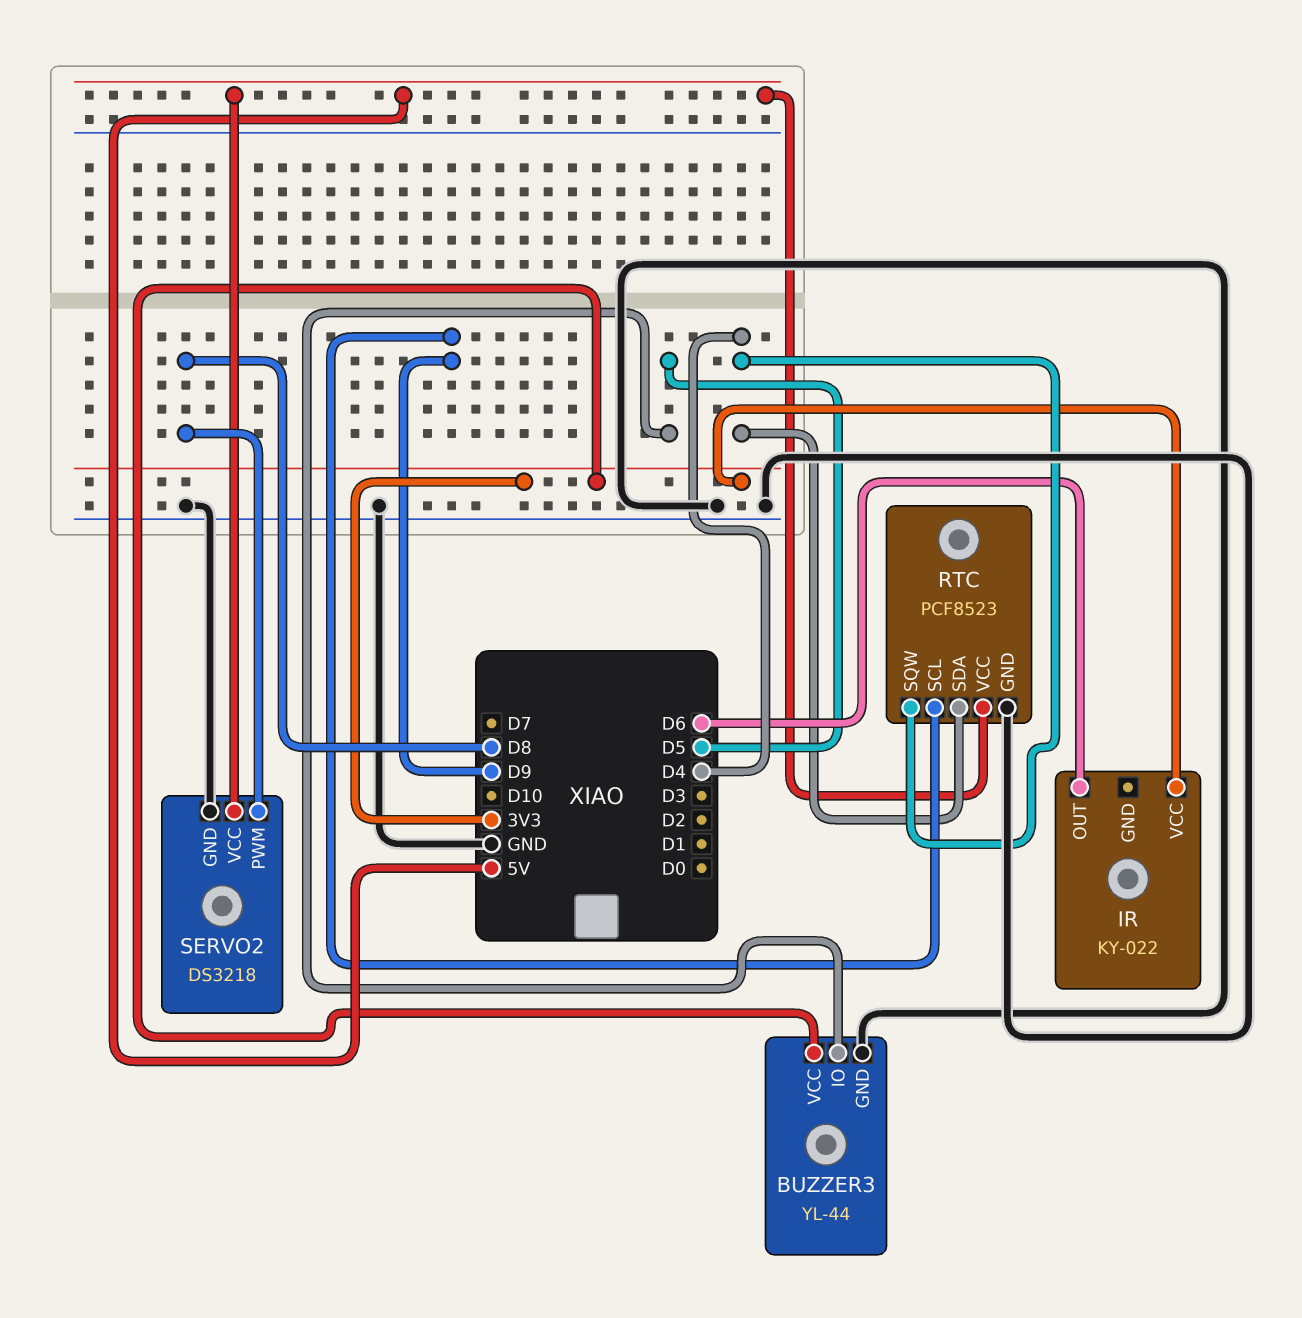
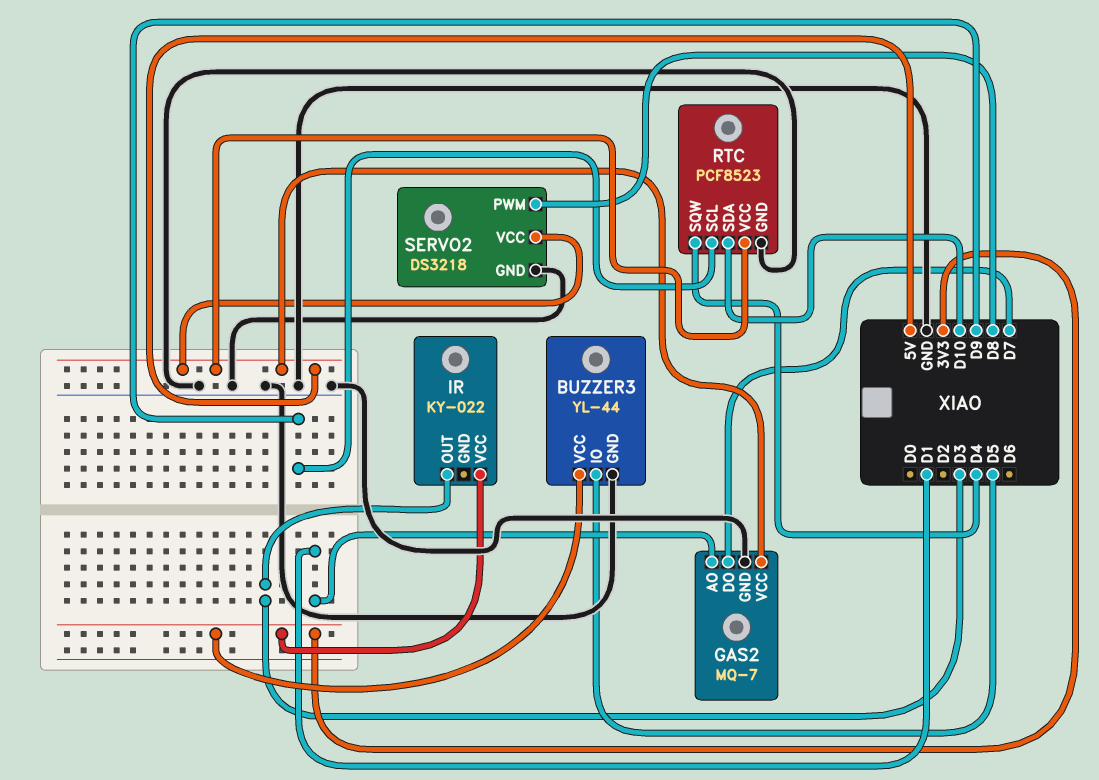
GAS2: none -> MQ-7
GAS2 pin AO: none -> D1
GAS2 pin DO: none -> D7
GAS2 pin GND: none -> GND
GAS2 pin VCC: none -> 5V
IR pin OUT: D6 -> D3
RTC pin SDA: D4 -> D10

